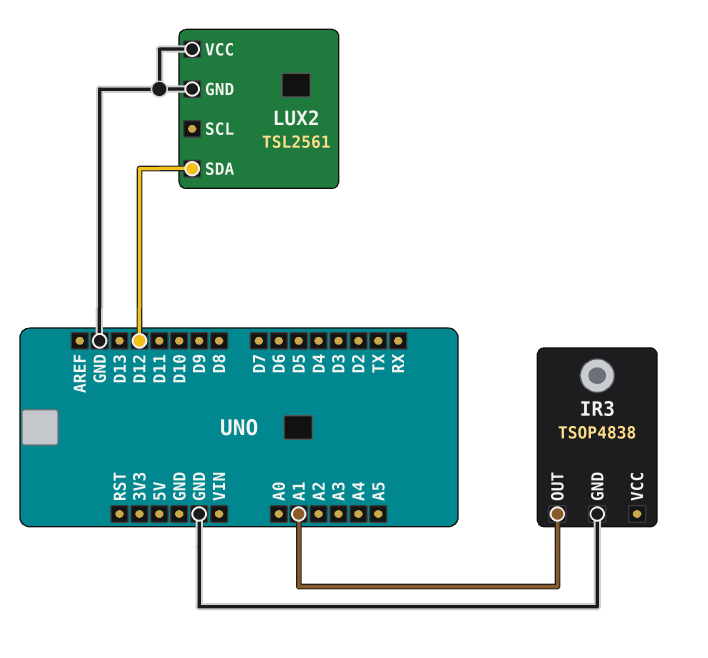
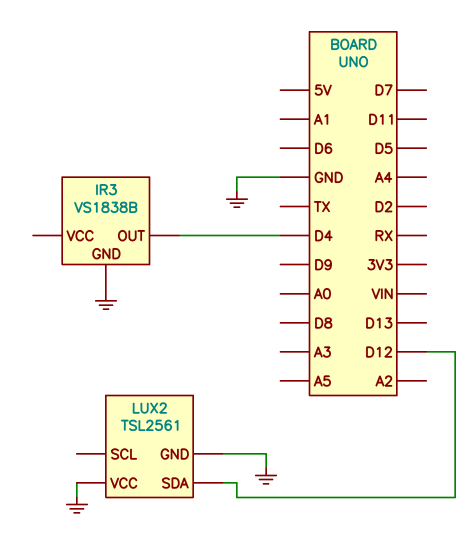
IR3: TSOP4838 -> VS1838B
IR3 pin OUT: A1 -> D4

